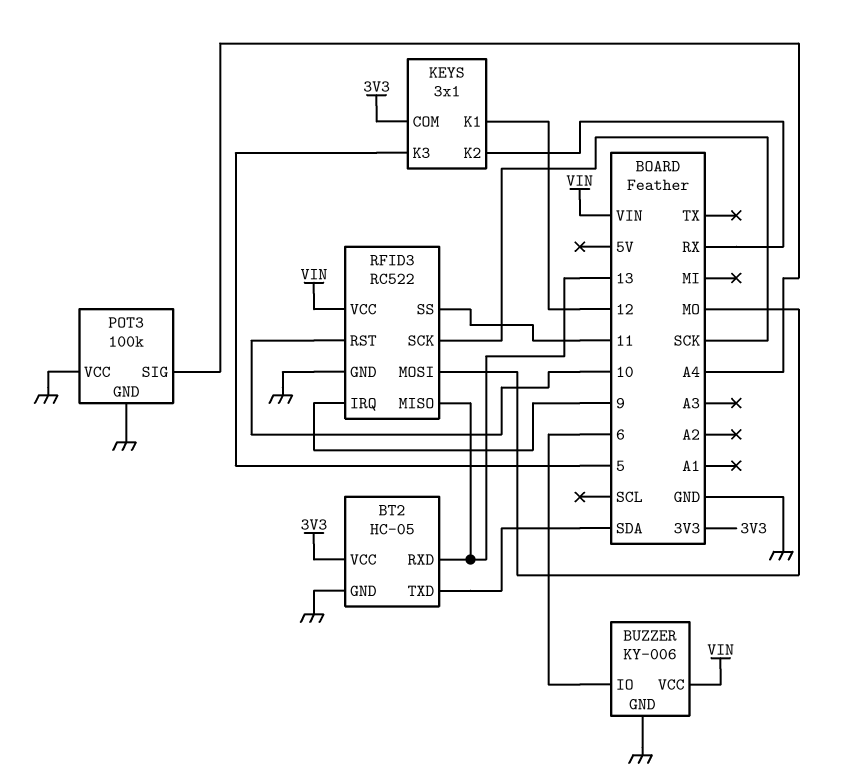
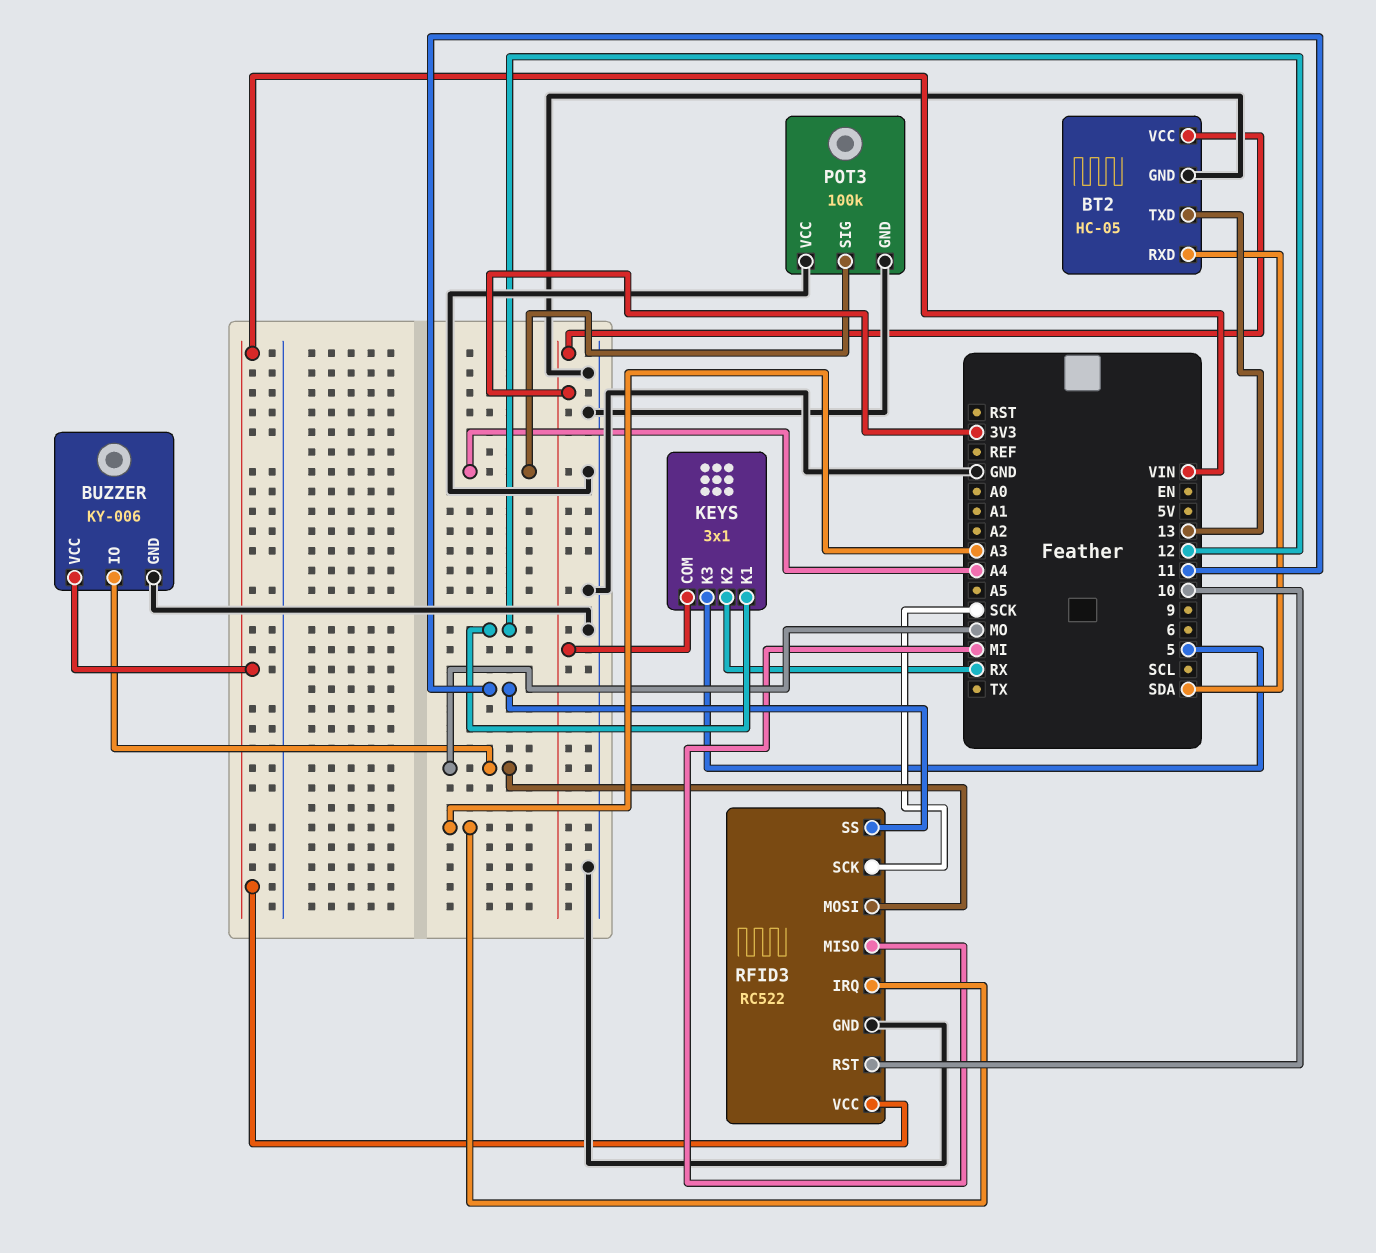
BT2 pin RXD: 13 -> SDA
BT2 pin TXD: SDA -> 13
BUZZER pin IO: 6 -> MO
RFID3 pin IRQ: 9 -> A3
RFID3 pin MISO: 13 -> MI

